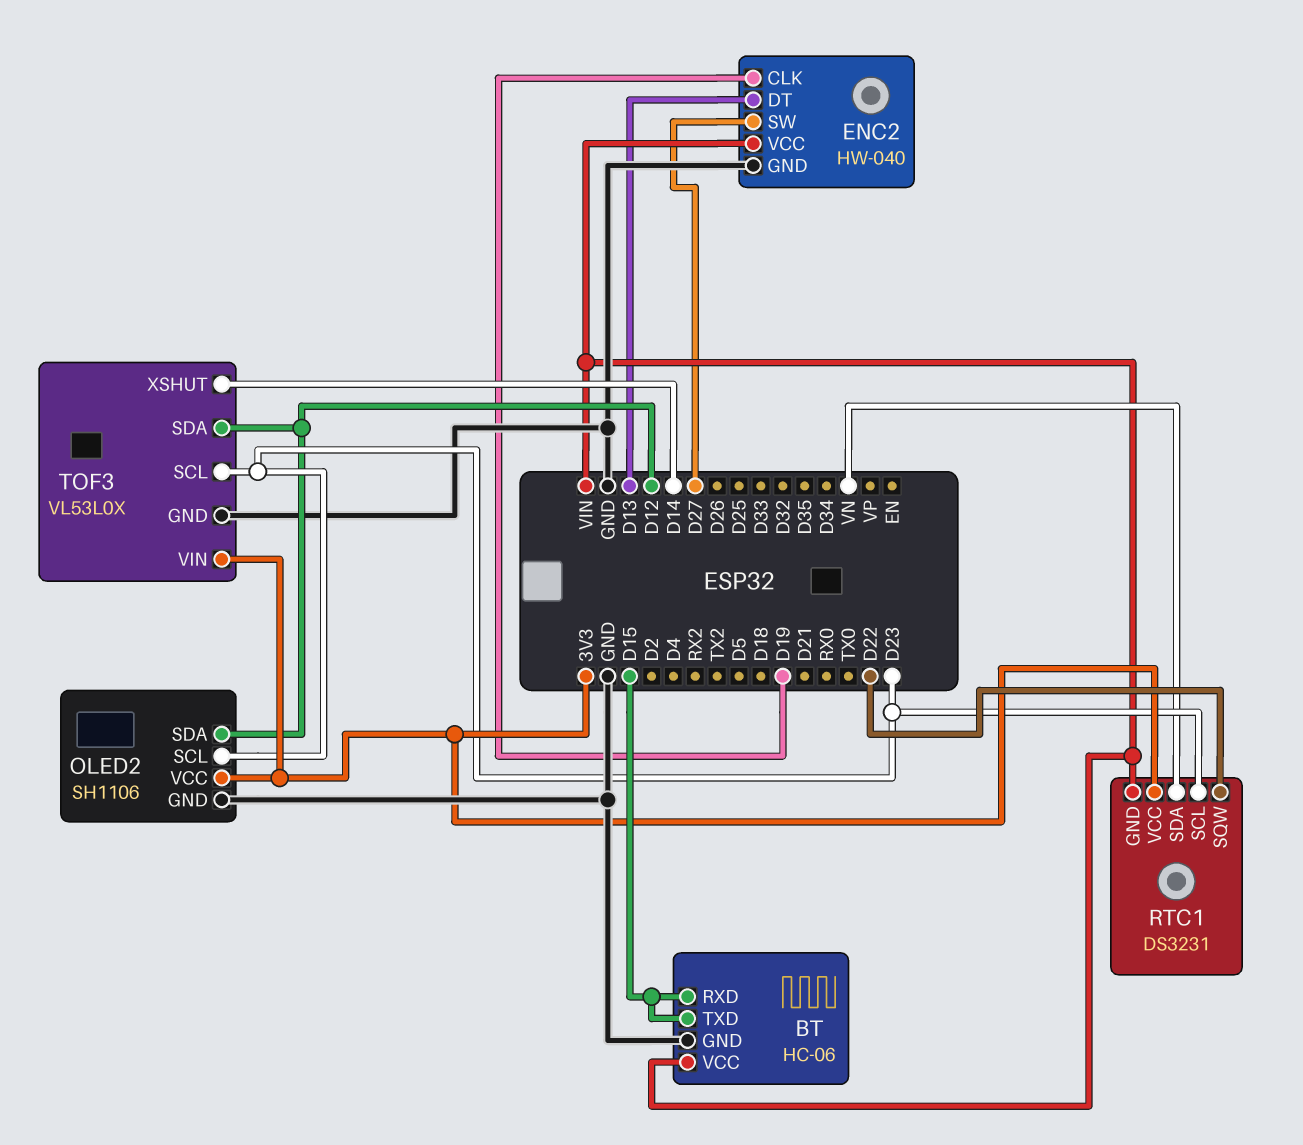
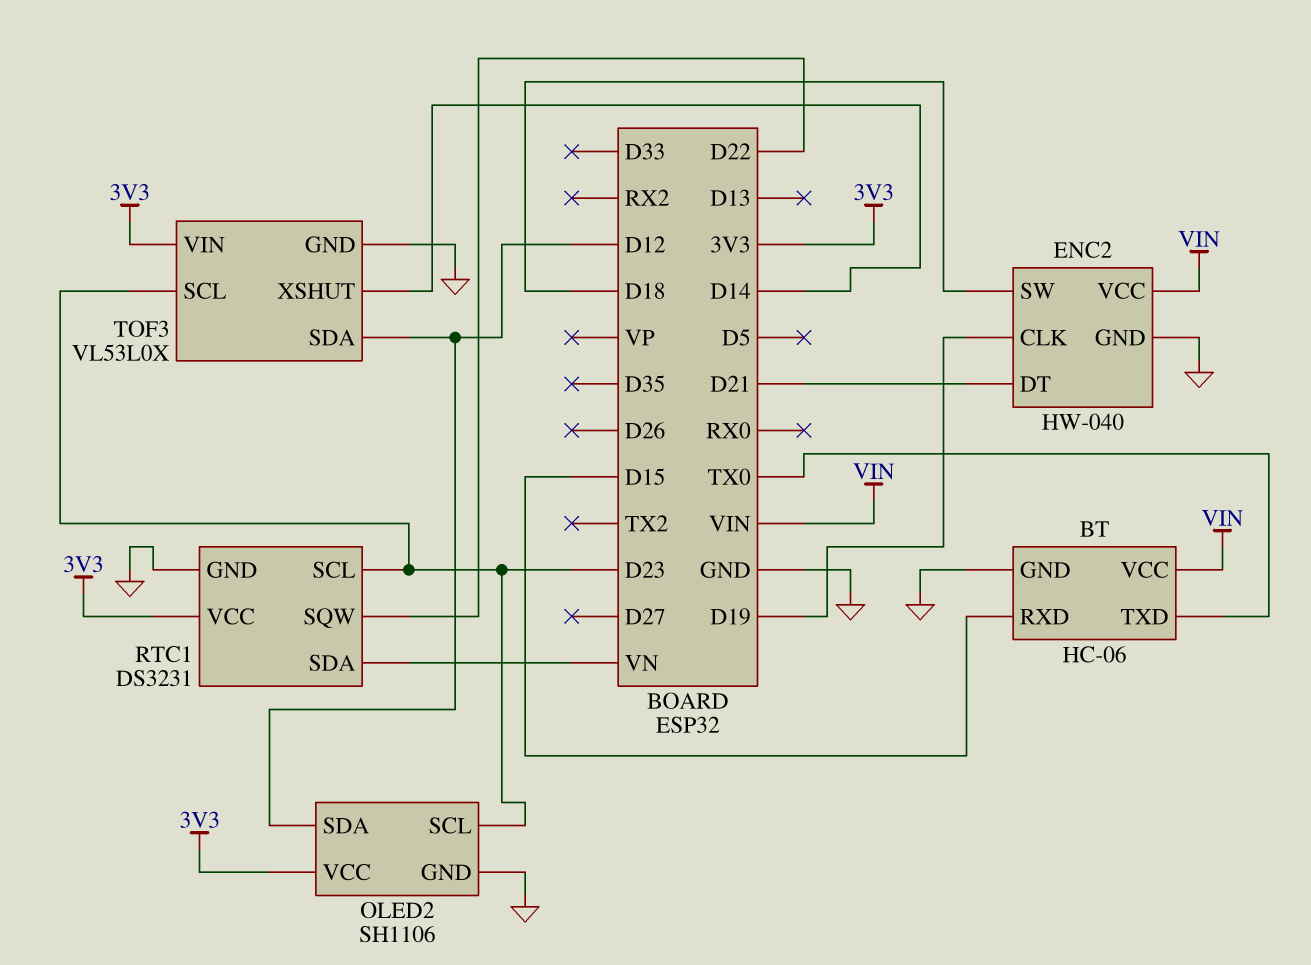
BT pin TXD: D15 -> TX0
ENC2 pin DT: D13 -> D21
ENC2 pin SW: D27 -> D18
RTC1 pin GND: VIN -> GND

